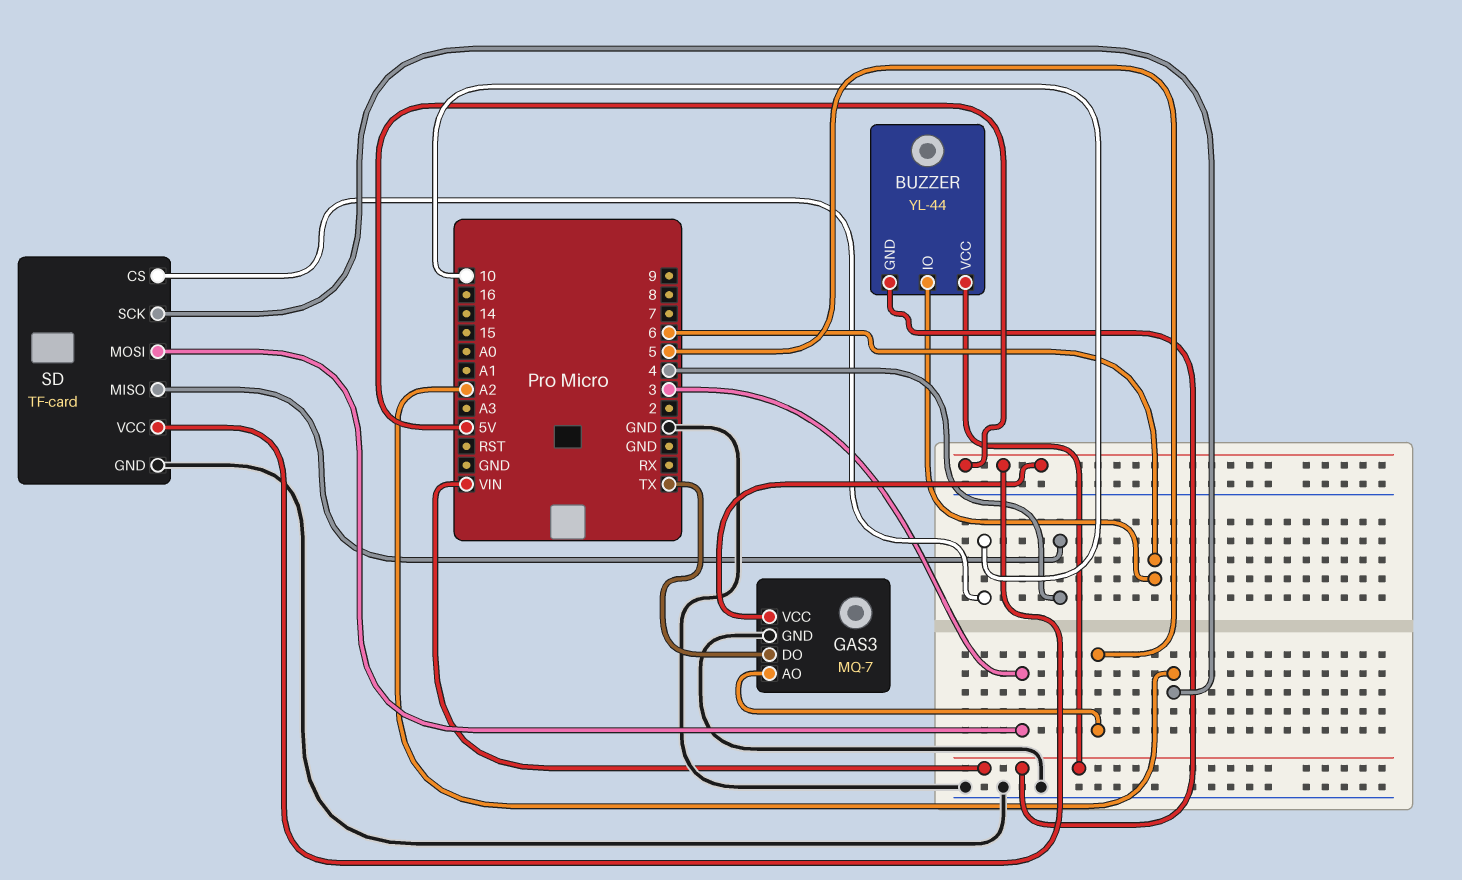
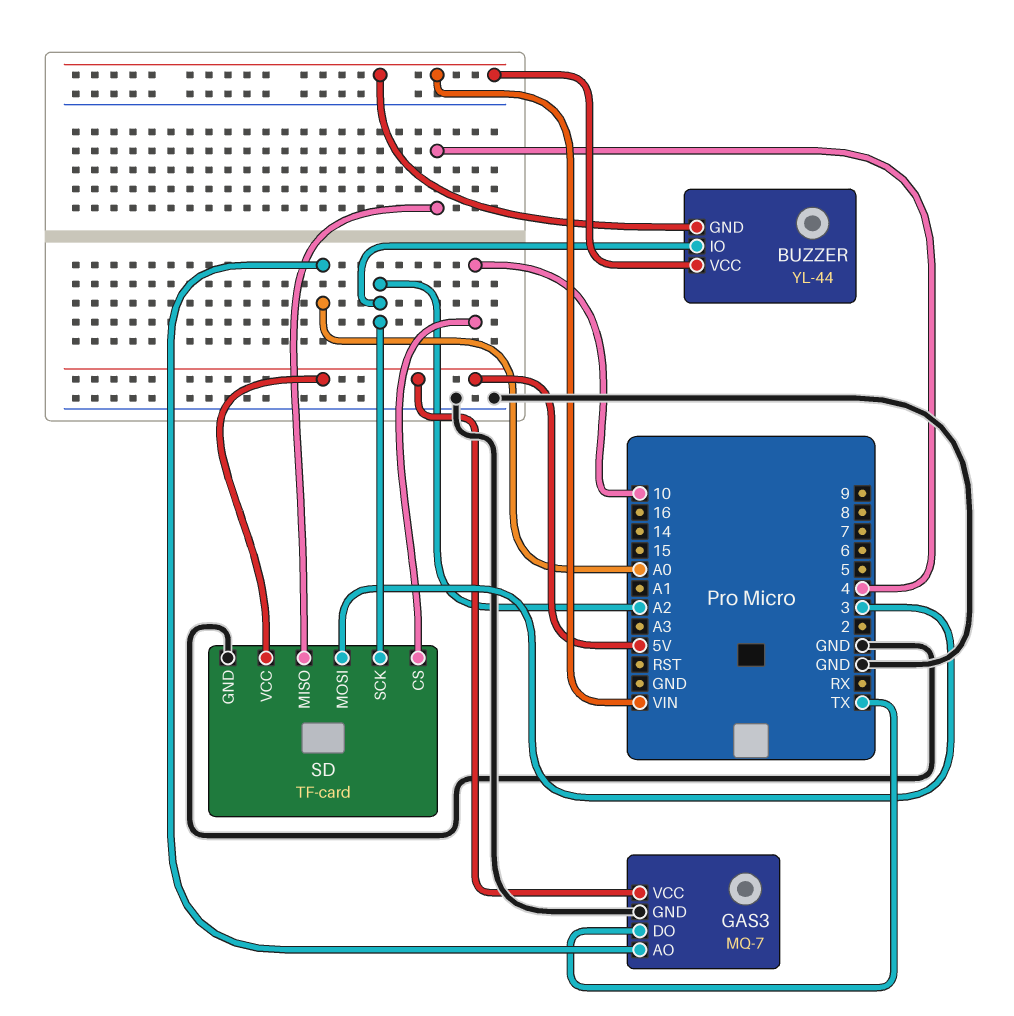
BUZZER pin IO: 6 -> A2
GAS3 pin AO: 5 -> A0

